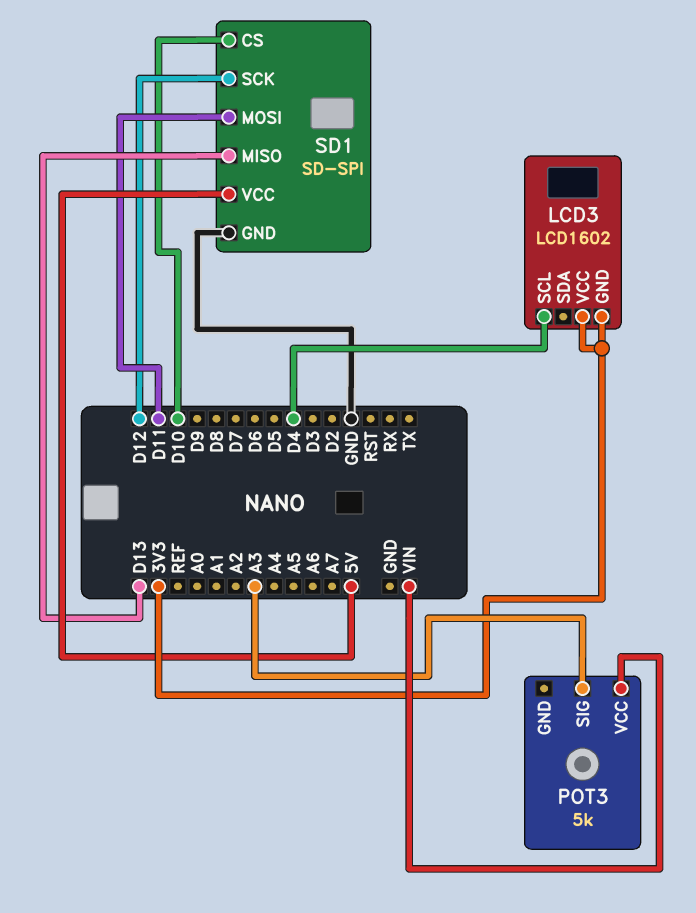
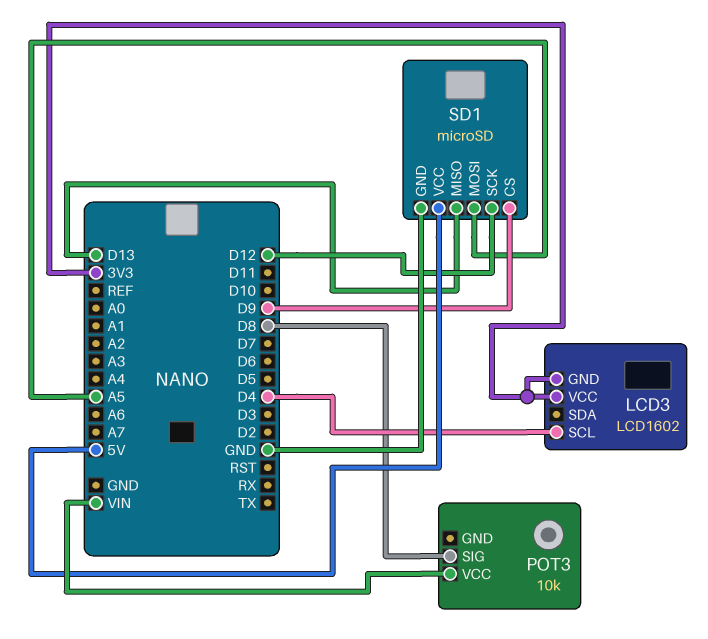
POT3: 5k -> 10k
POT3 pin SIG: A3 -> D8
SD1: SD-SPI -> microSD
SD1 pin CS: D10 -> D9
SD1 pin MOSI: D11 -> A5

